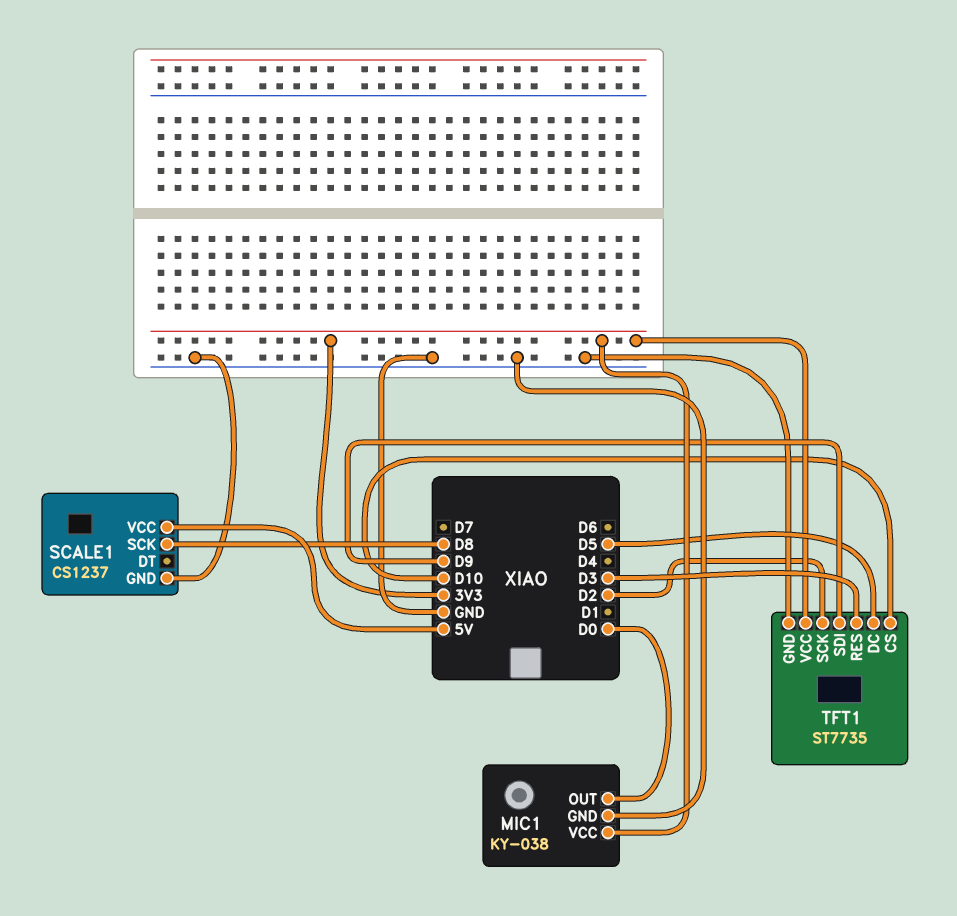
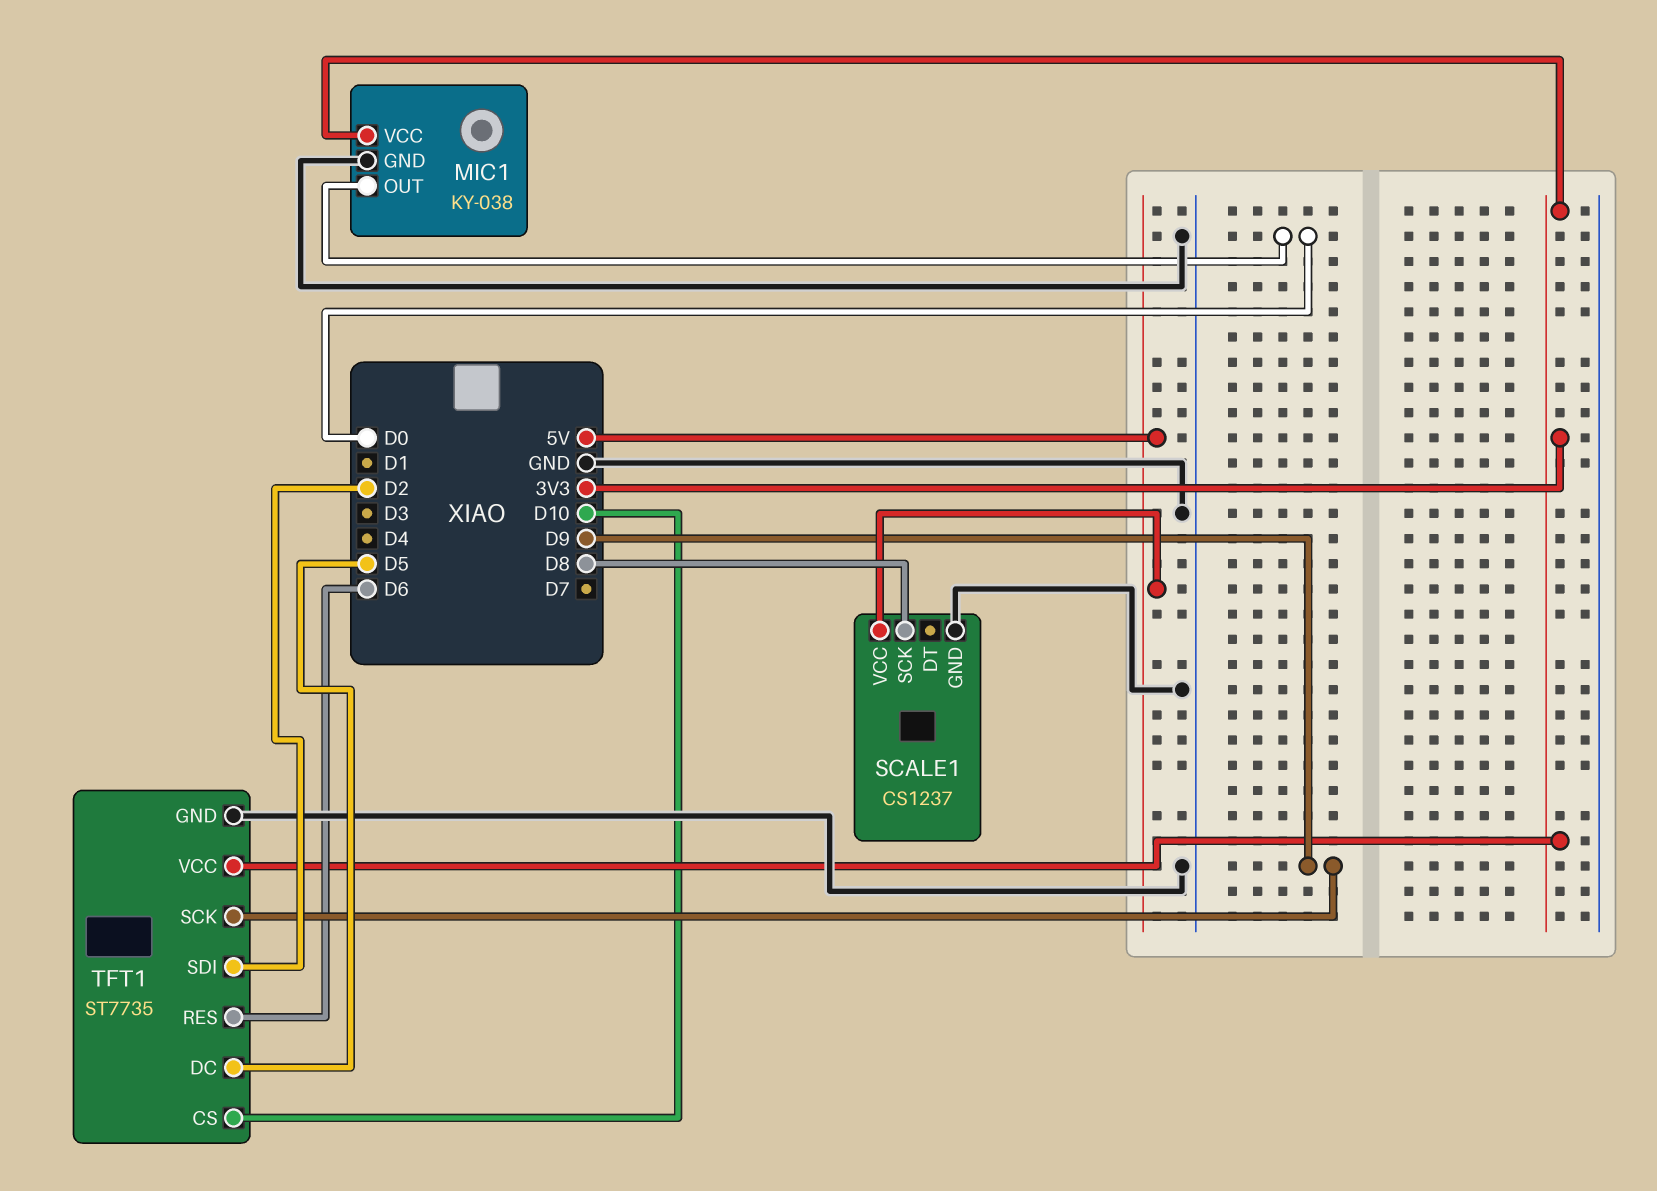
TFT1 pin RES: D3 -> D6
TFT1 pin SCK: D2 -> D9
TFT1 pin SDI: D9 -> D2

